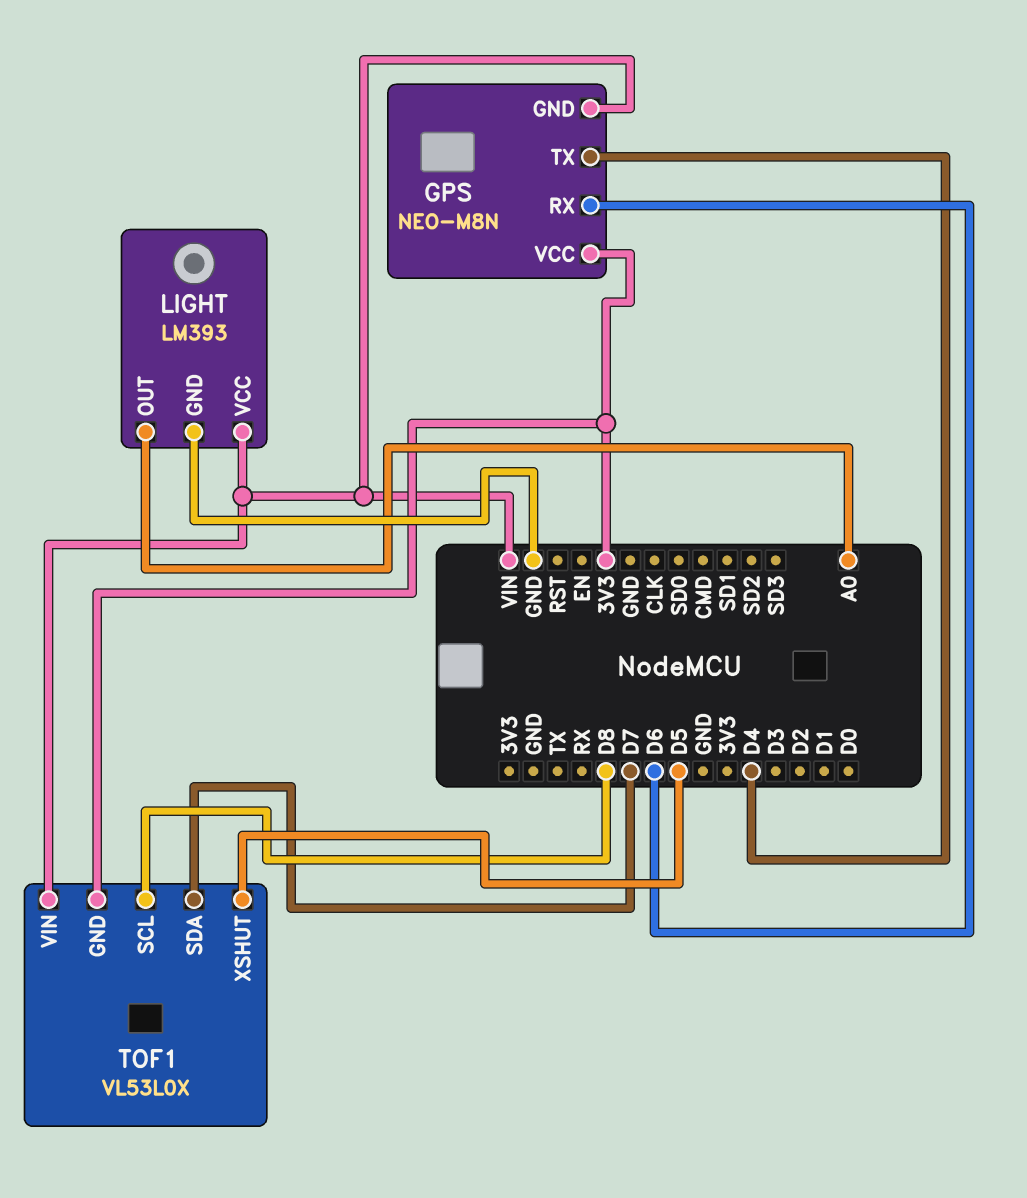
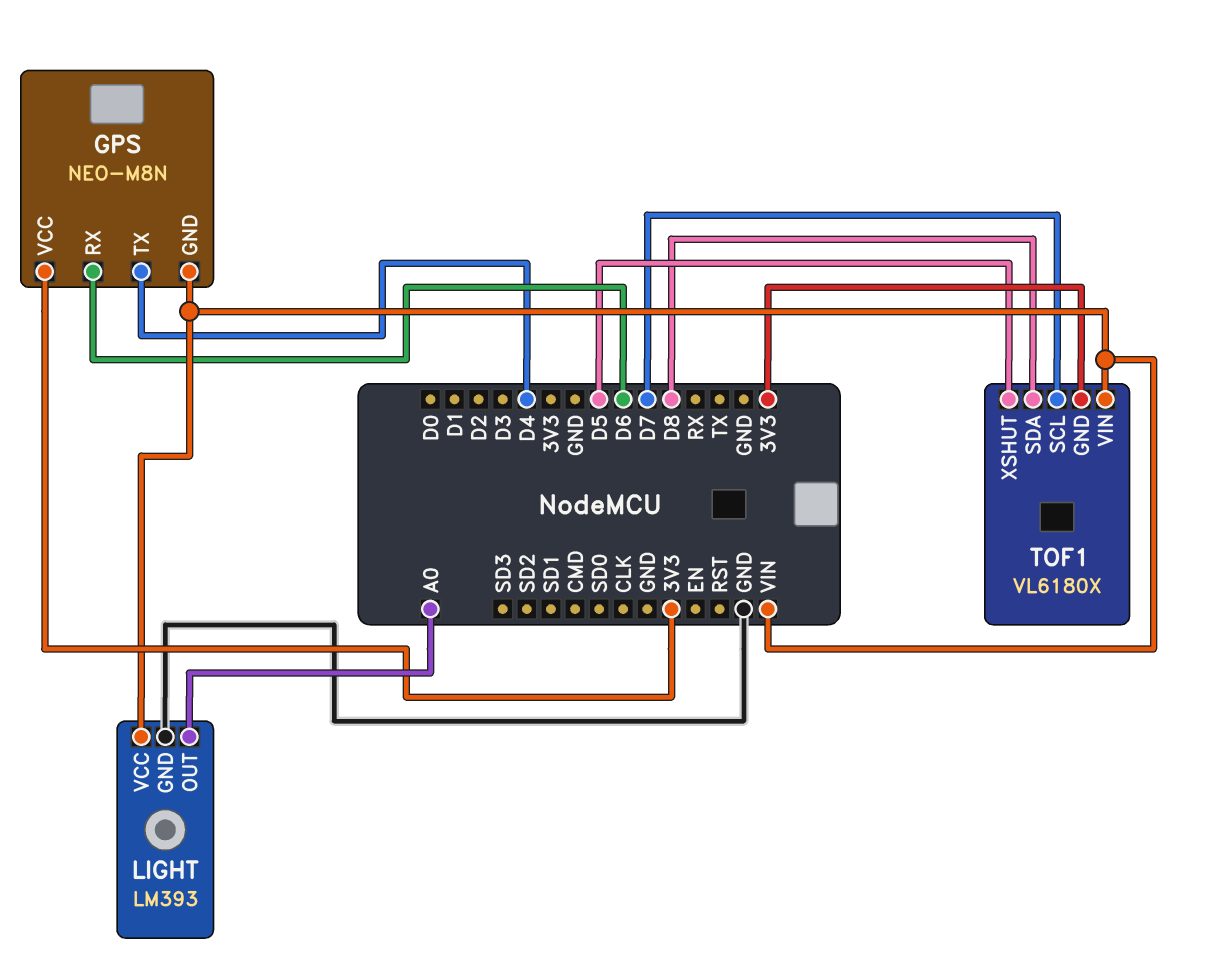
TOF1: VL53L0X -> VL6180X
TOF1 pin SCL: D8 -> D7
TOF1 pin SDA: D7 -> D8

